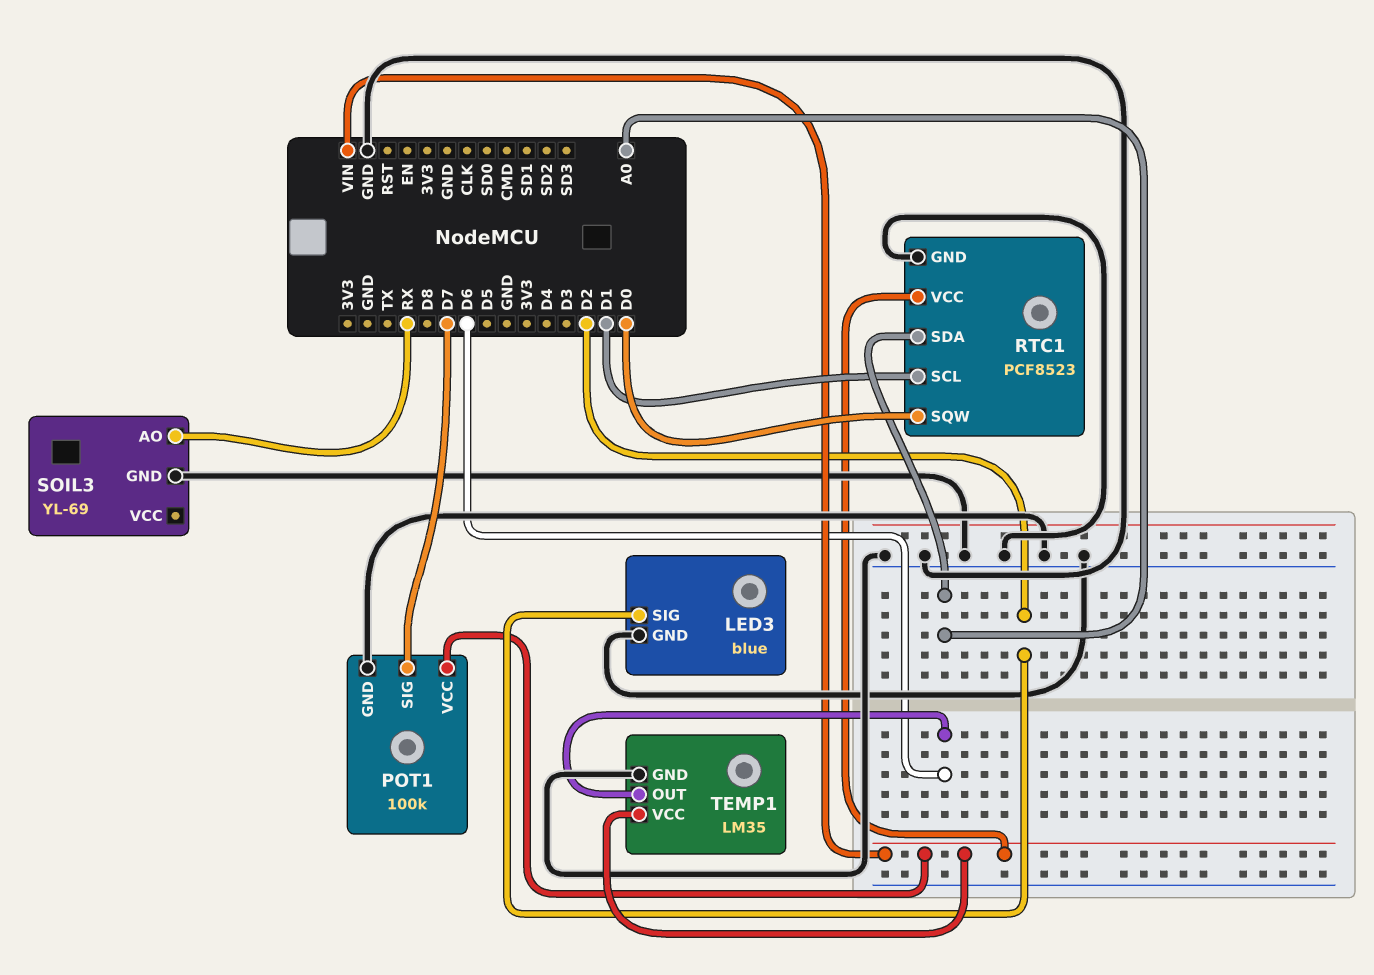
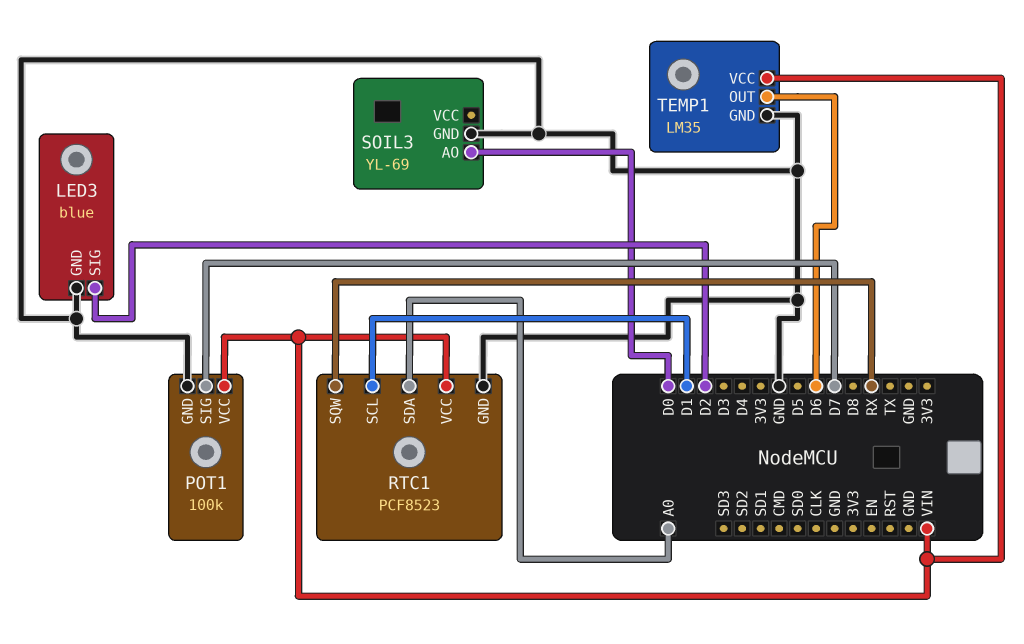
RTC1 pin SQW: D0 -> RX
SOIL3 pin AO: RX -> D0

